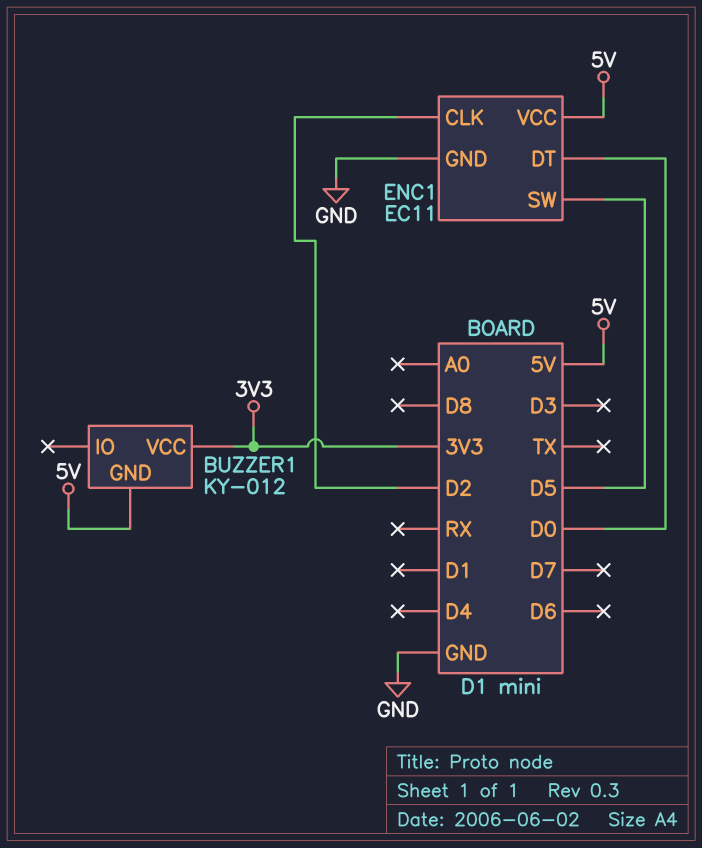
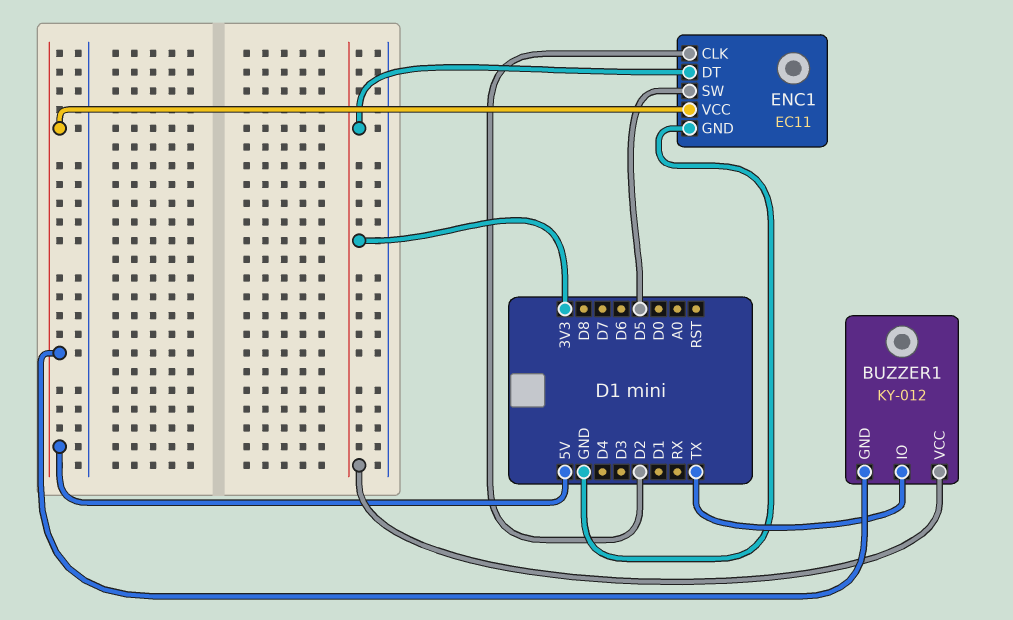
BUZZER1 pin IO: none -> TX
ENC1 pin DT: D0 -> 3V3

